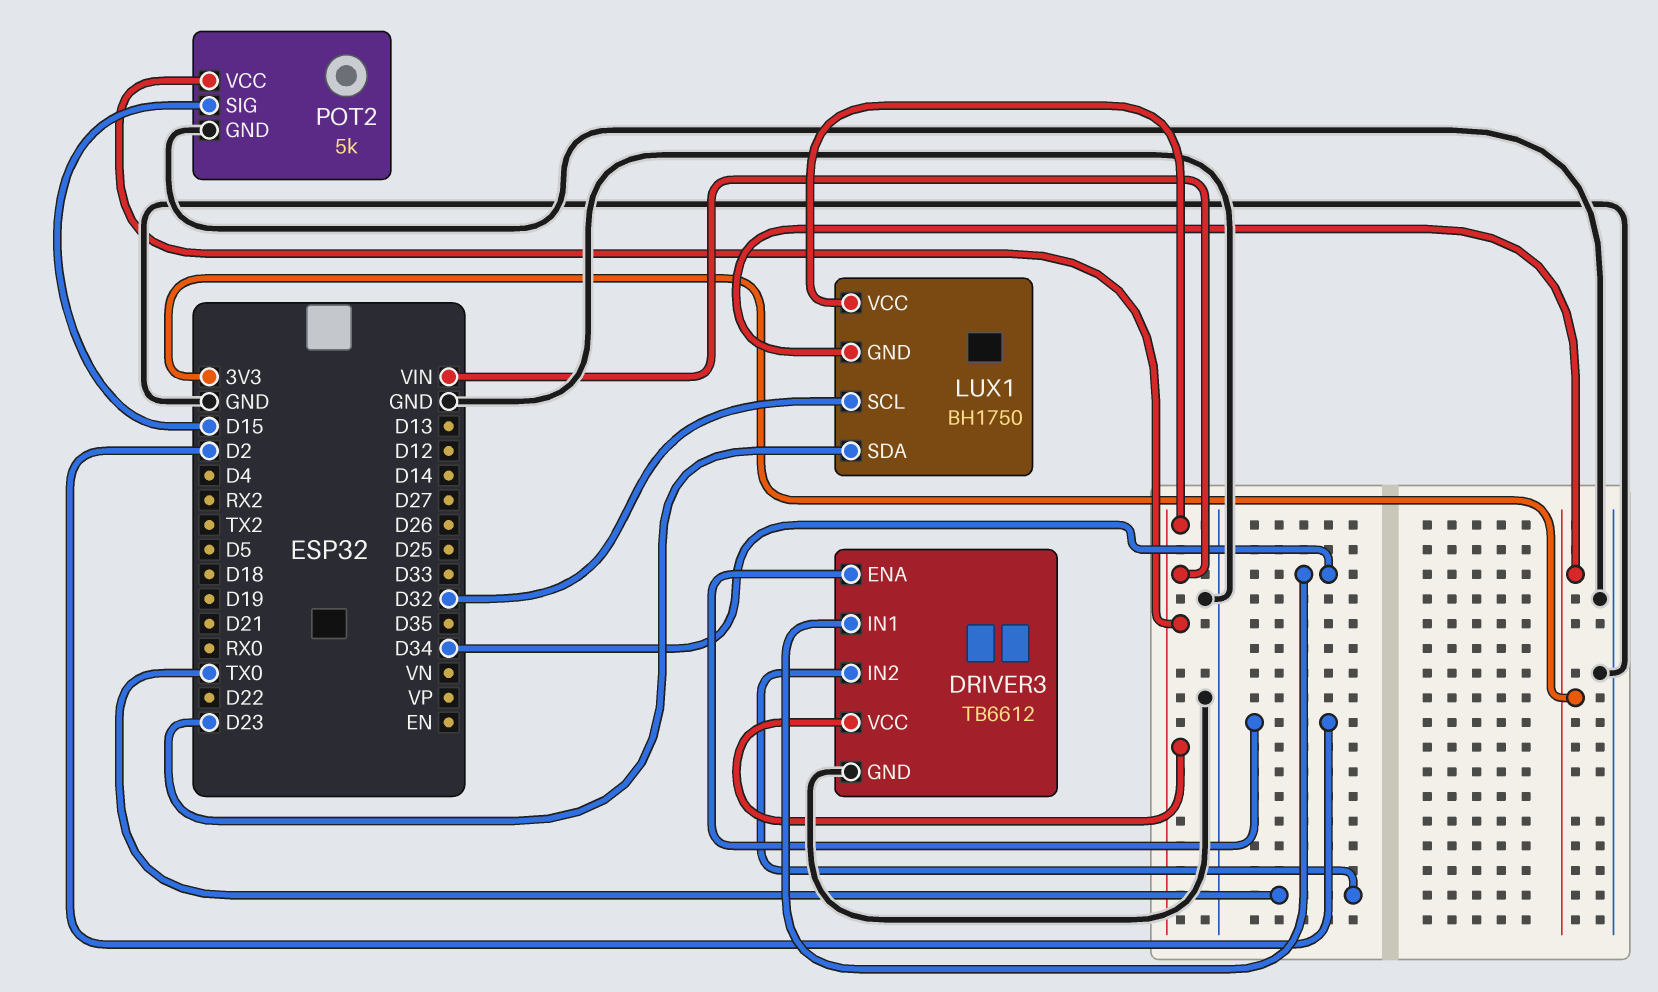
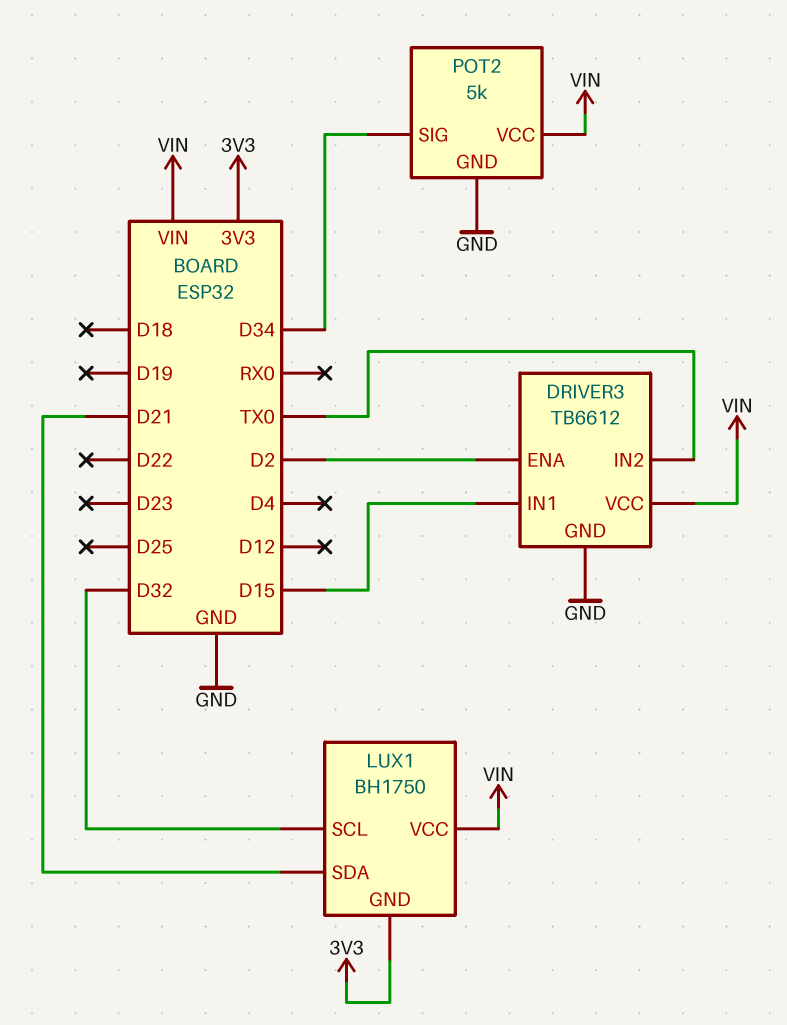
DRIVER3 pin IN1: D34 -> D15
LUX1 pin SDA: D23 -> D21
POT2 pin SIG: D15 -> D34

